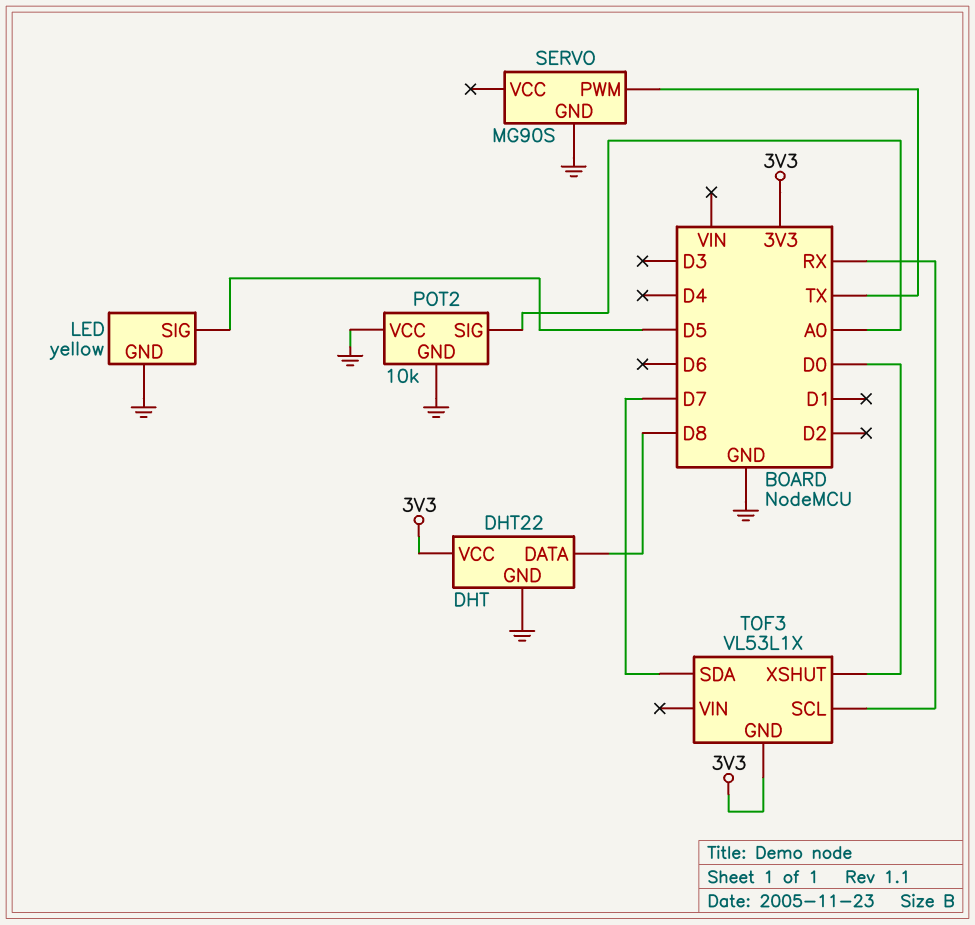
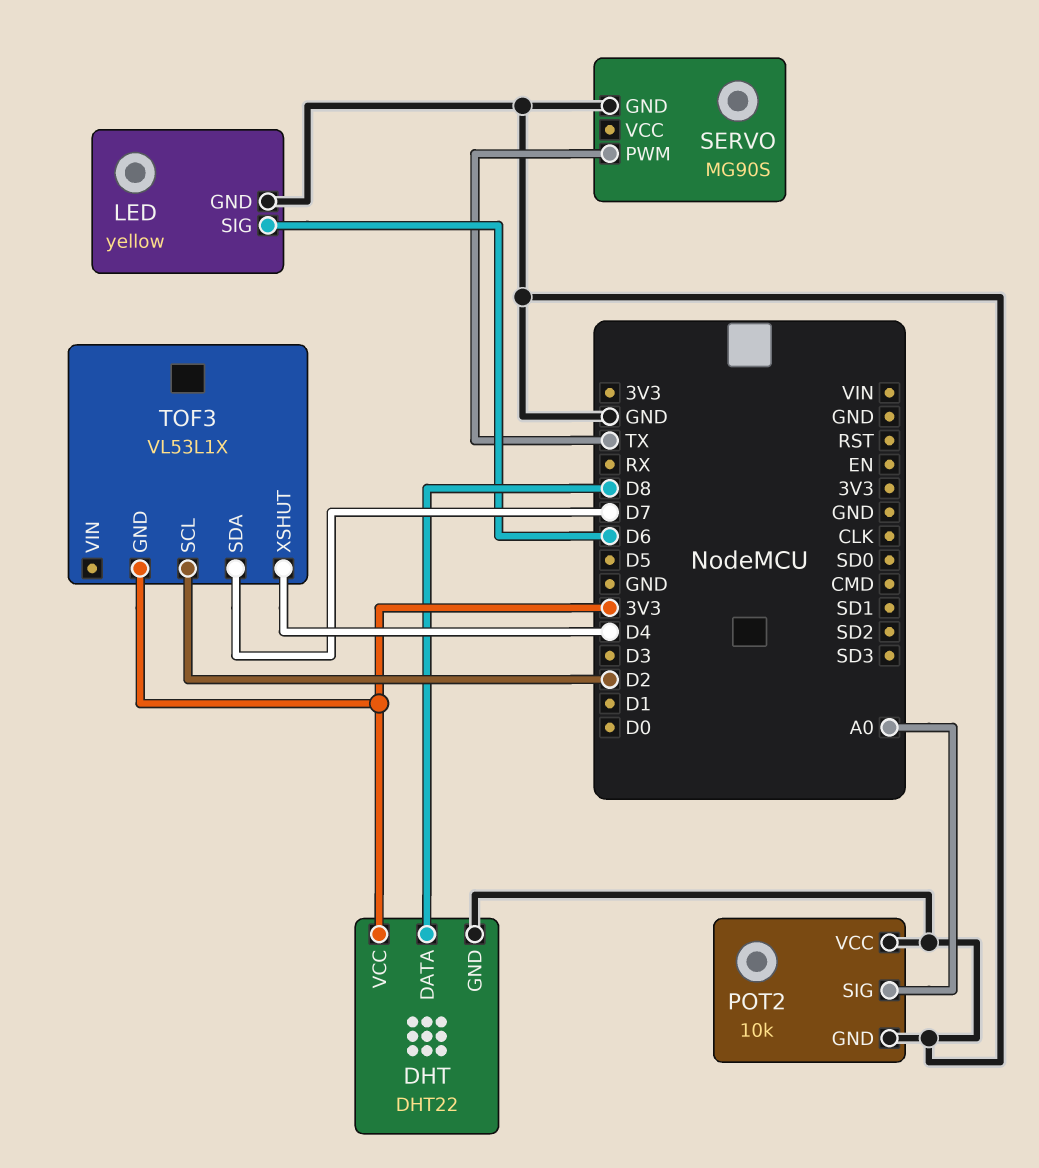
LED pin SIG: D5 -> D6
TOF3 pin SCL: RX -> D2
TOF3 pin XSHUT: D0 -> D4

